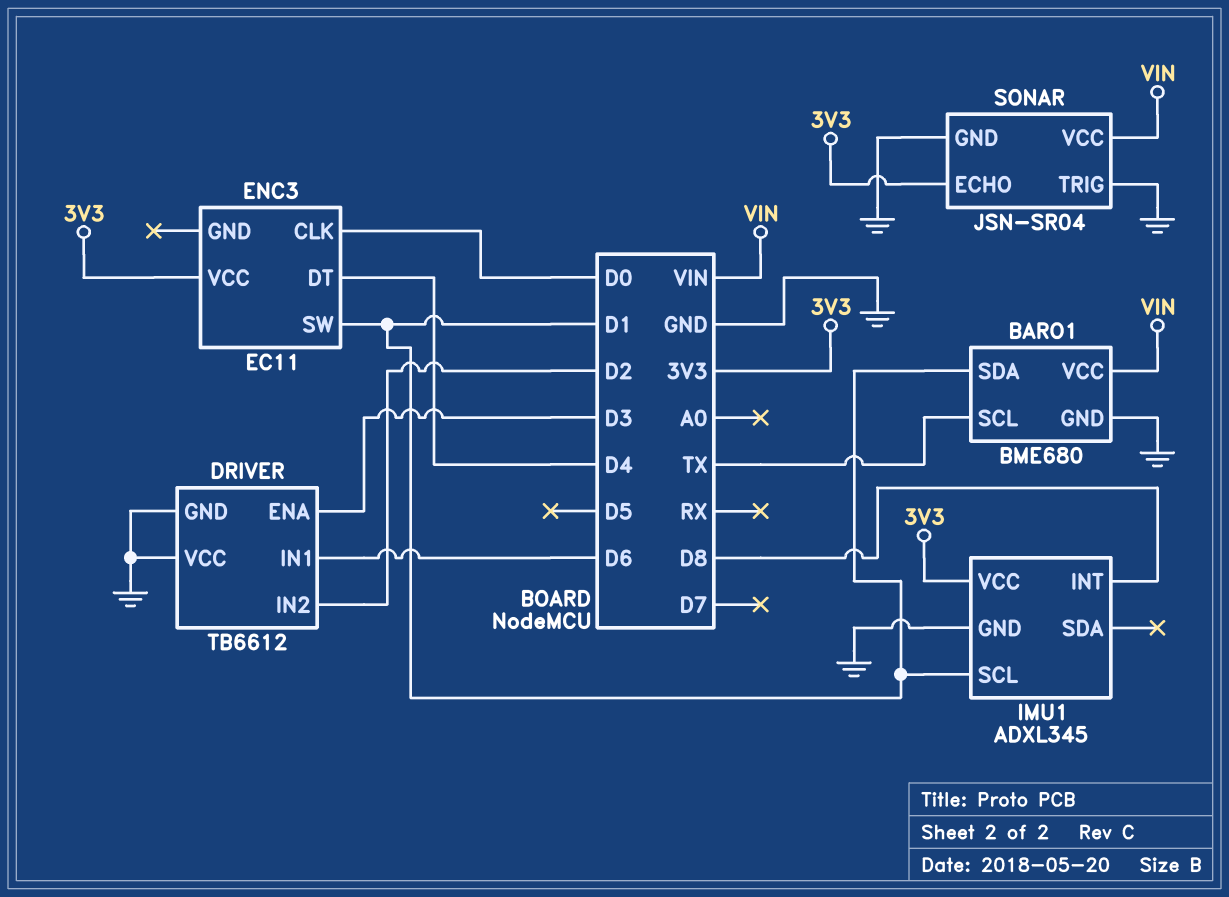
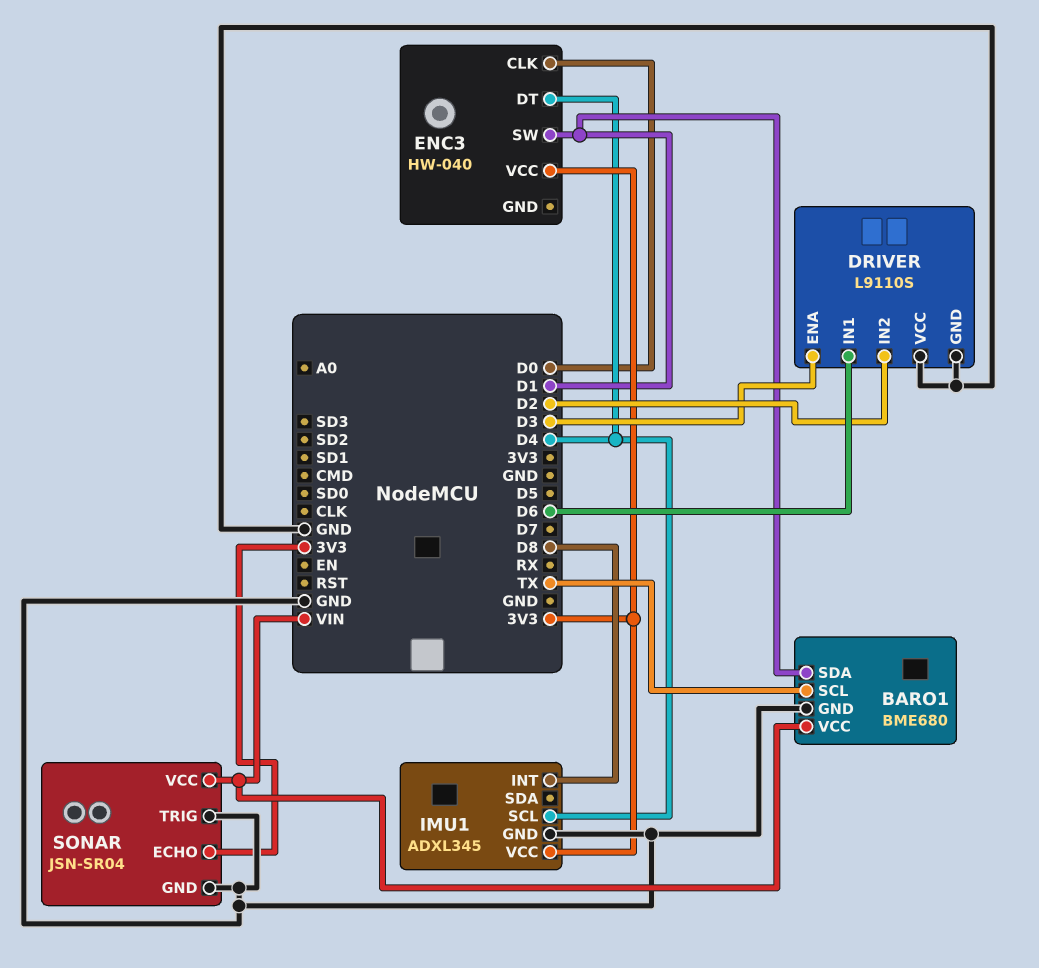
DRIVER: TB6612 -> L9110S
ENC3: EC11 -> HW-040
IMU1 pin SCL: D1 -> D4

